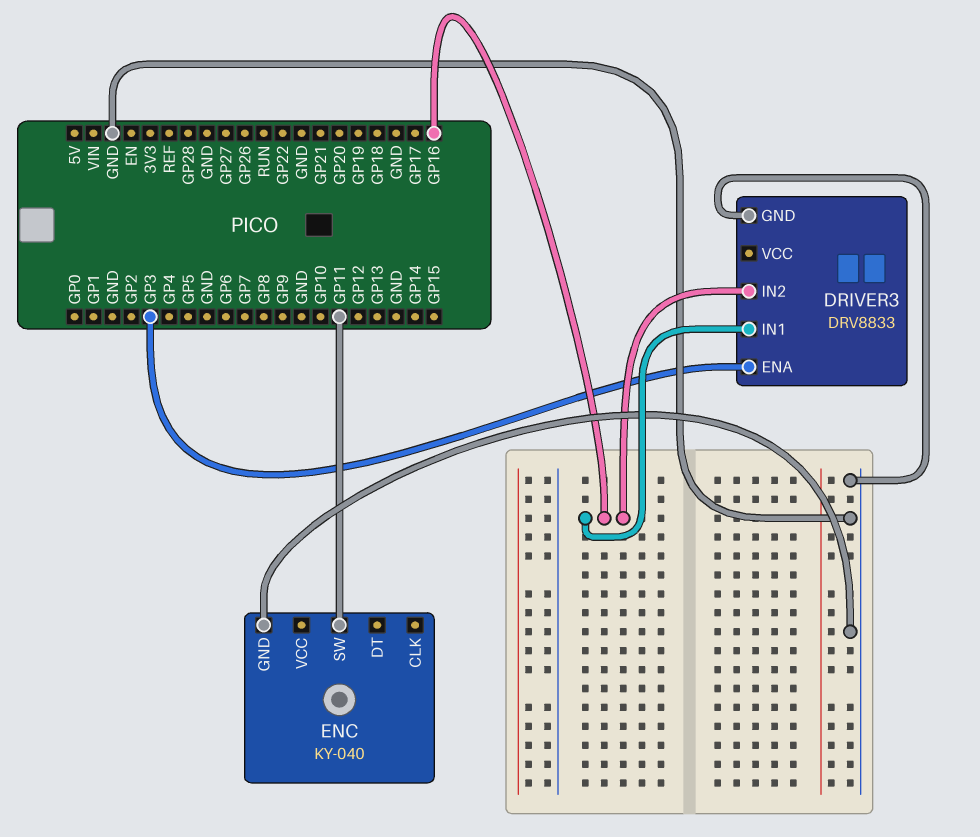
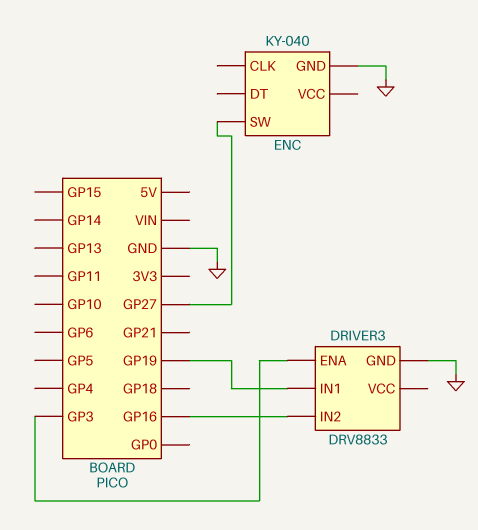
DRIVER3 pin IN1: GP16 -> GP19
ENC pin SW: GP11 -> GP27

